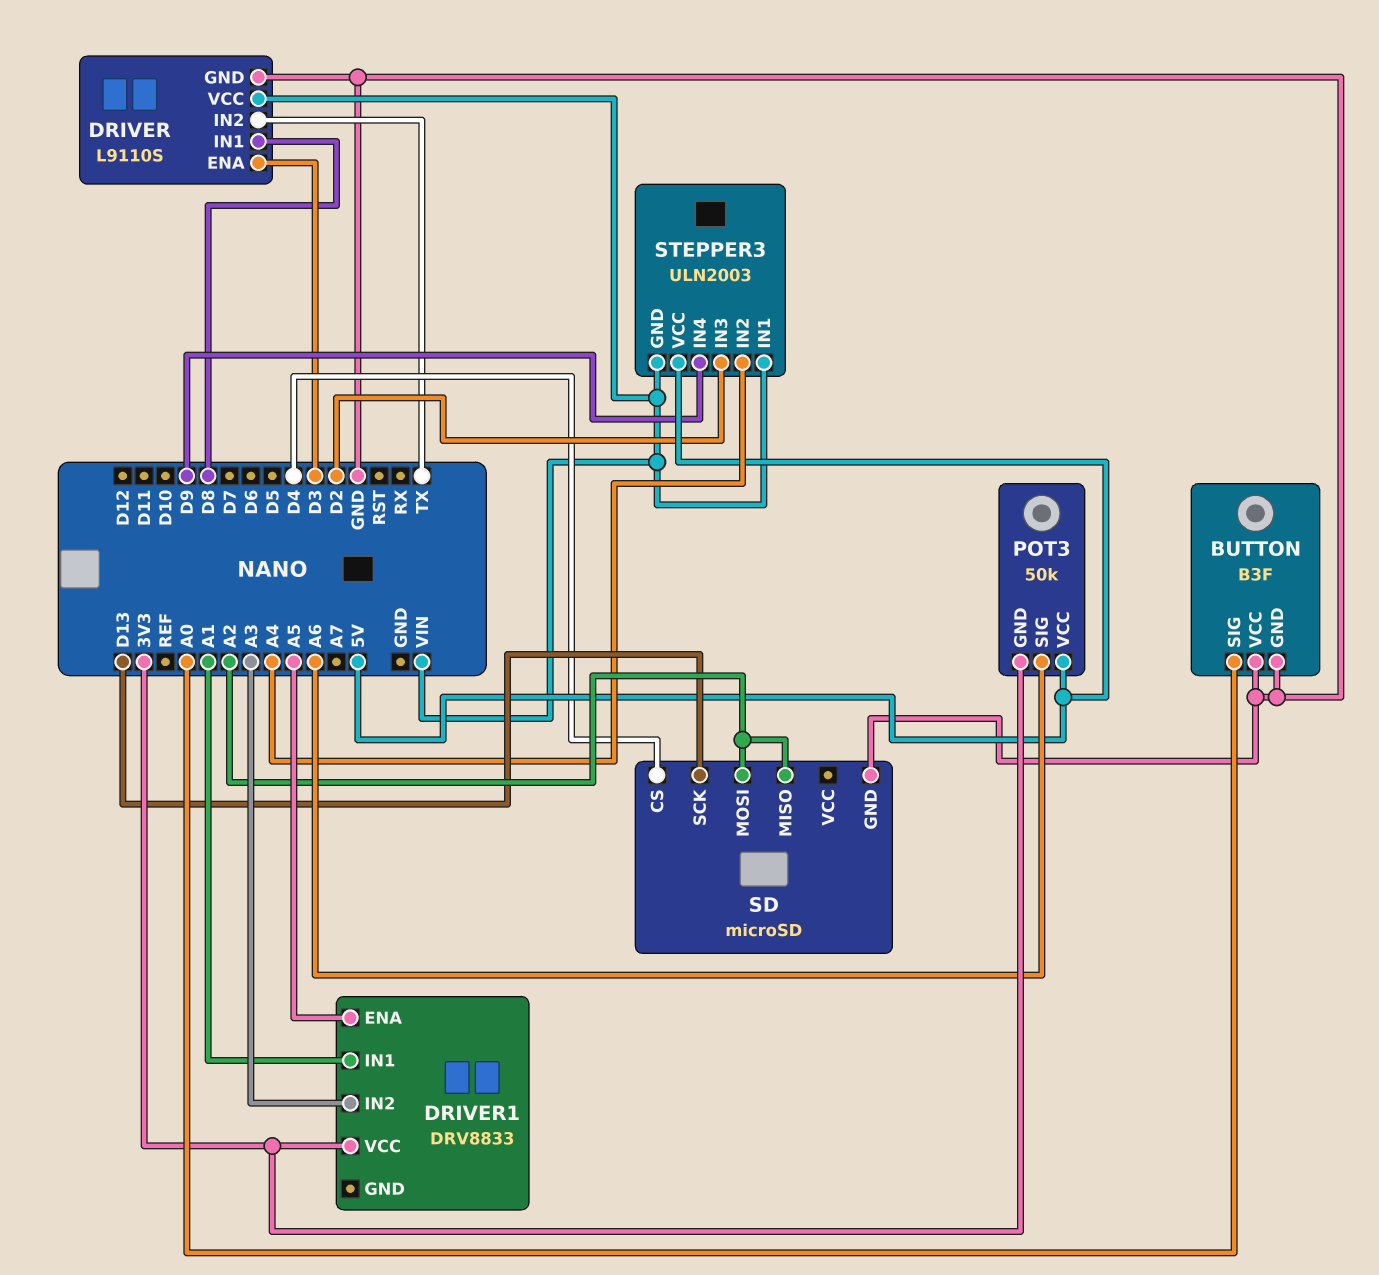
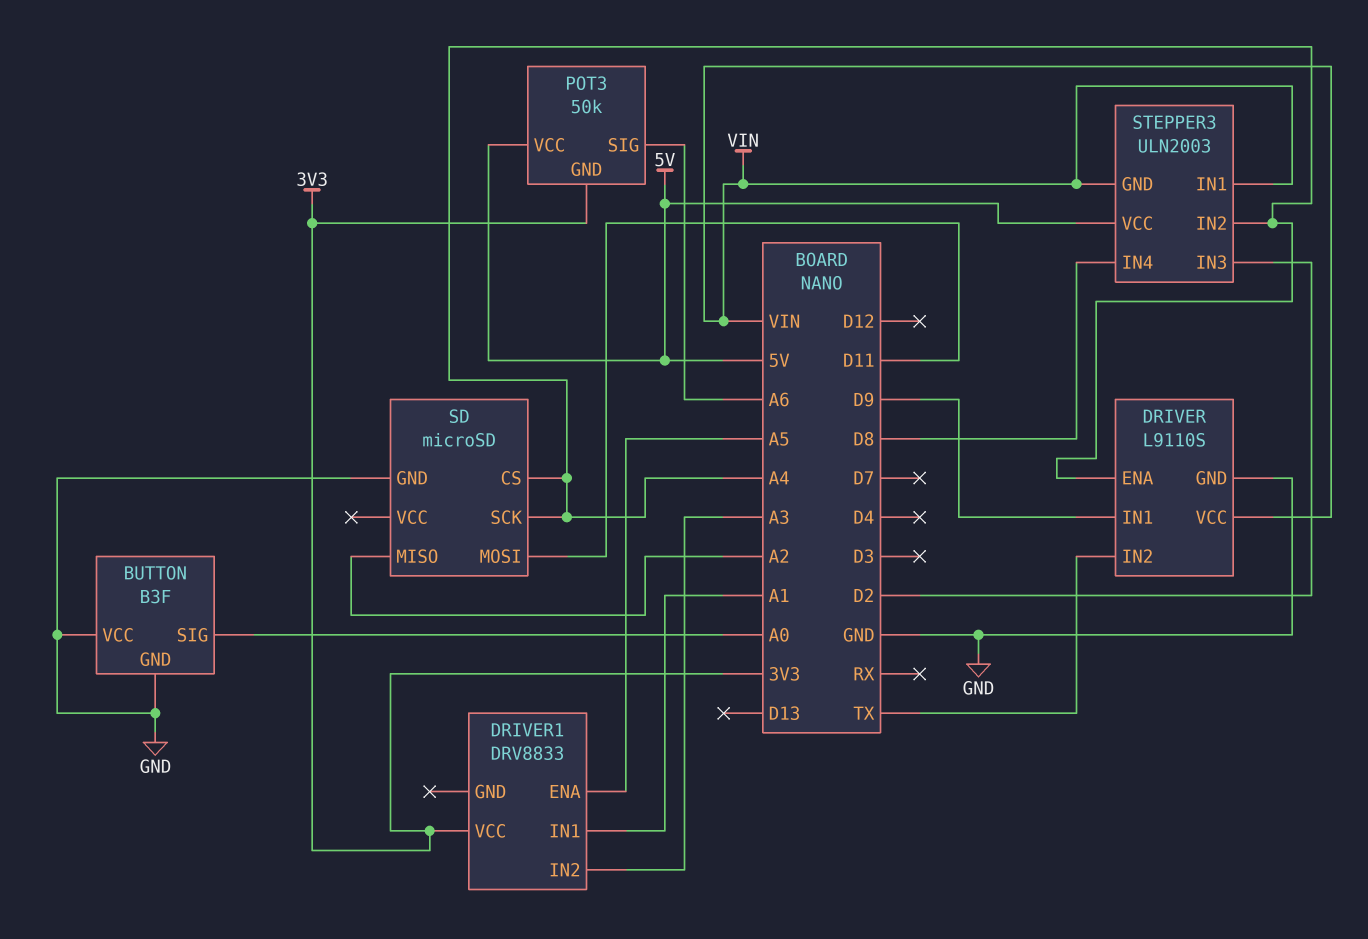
DRIVER pin ENA: D3 -> A4
DRIVER pin IN1: D8 -> D9
SD pin CS: D4 -> A4
SD pin MOSI: A2 -> D11
SD pin SCK: D13 -> A4
STEPPER3 pin IN4: D9 -> D8

